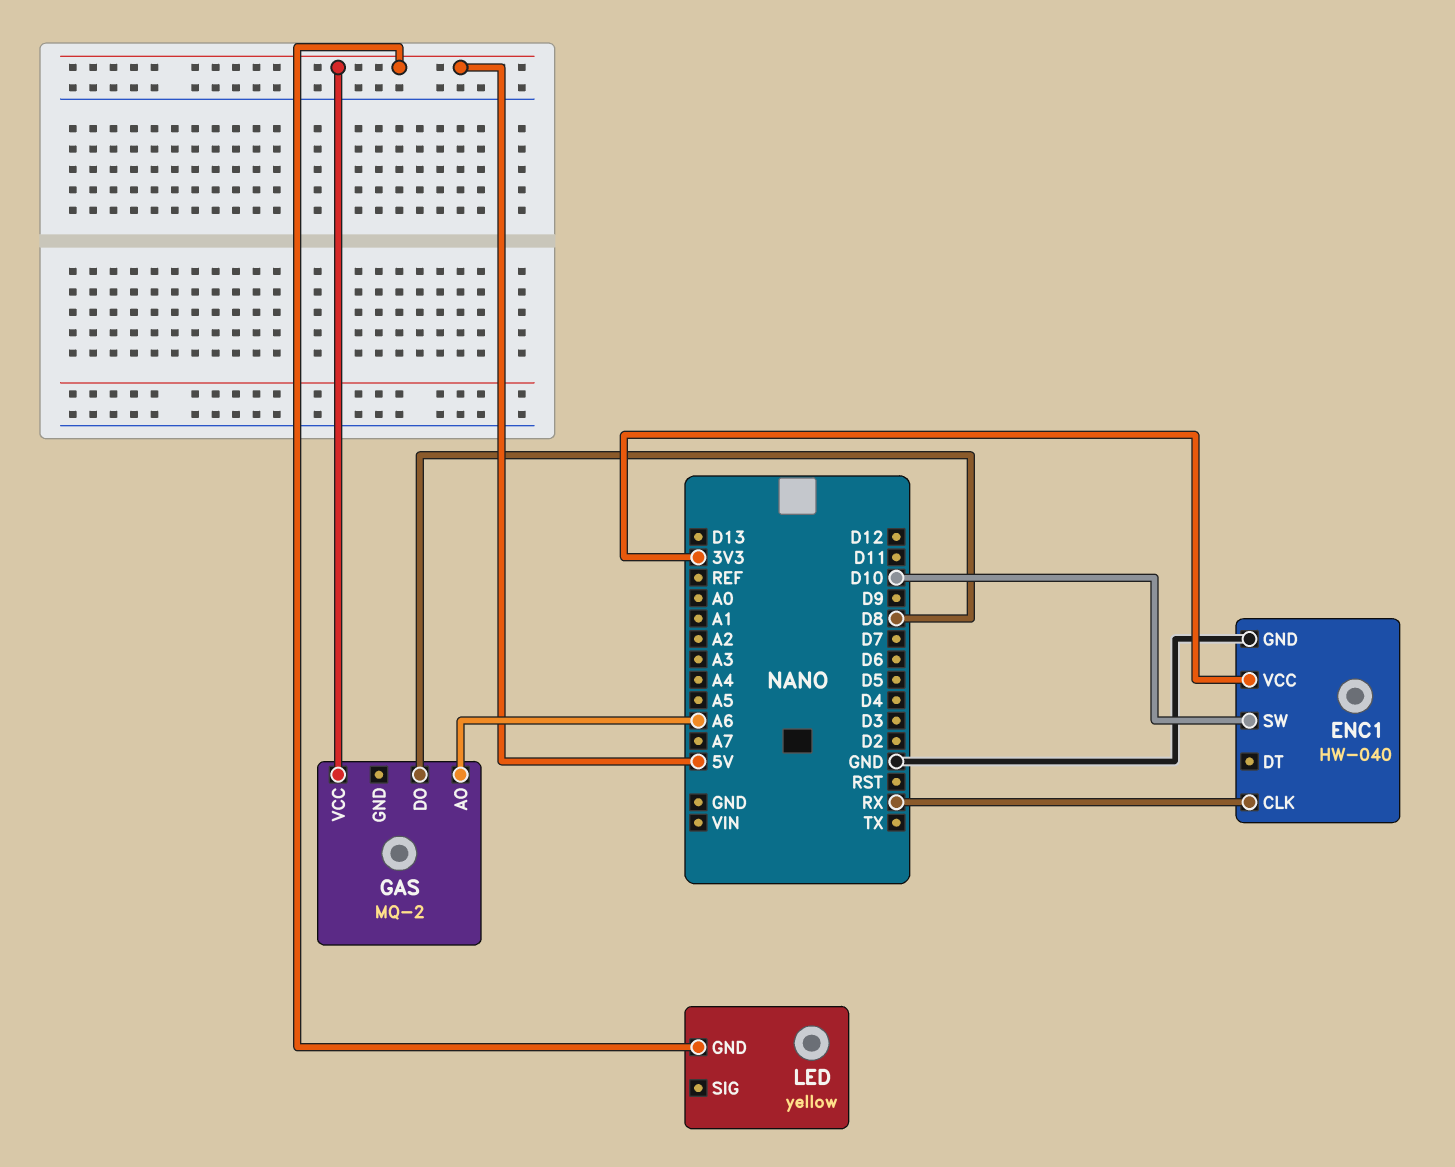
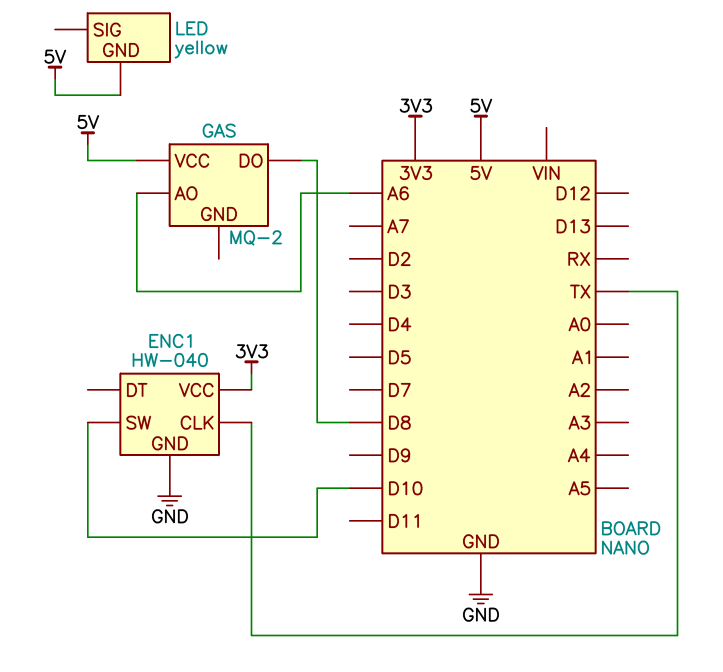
ENC1 pin CLK: RX -> TX

